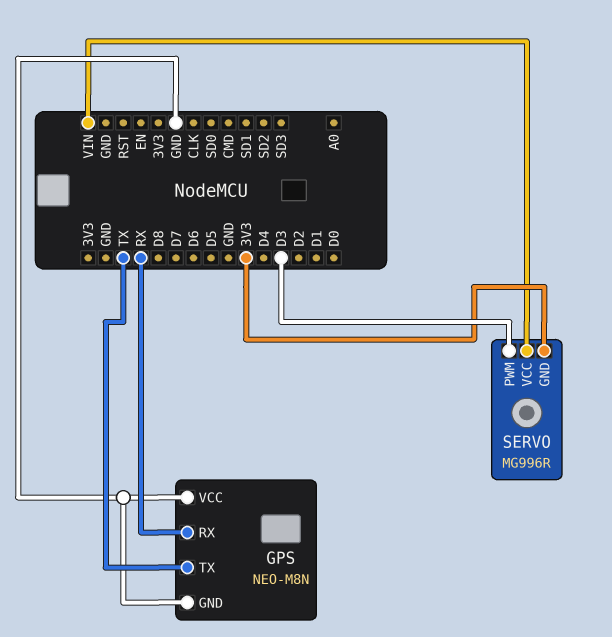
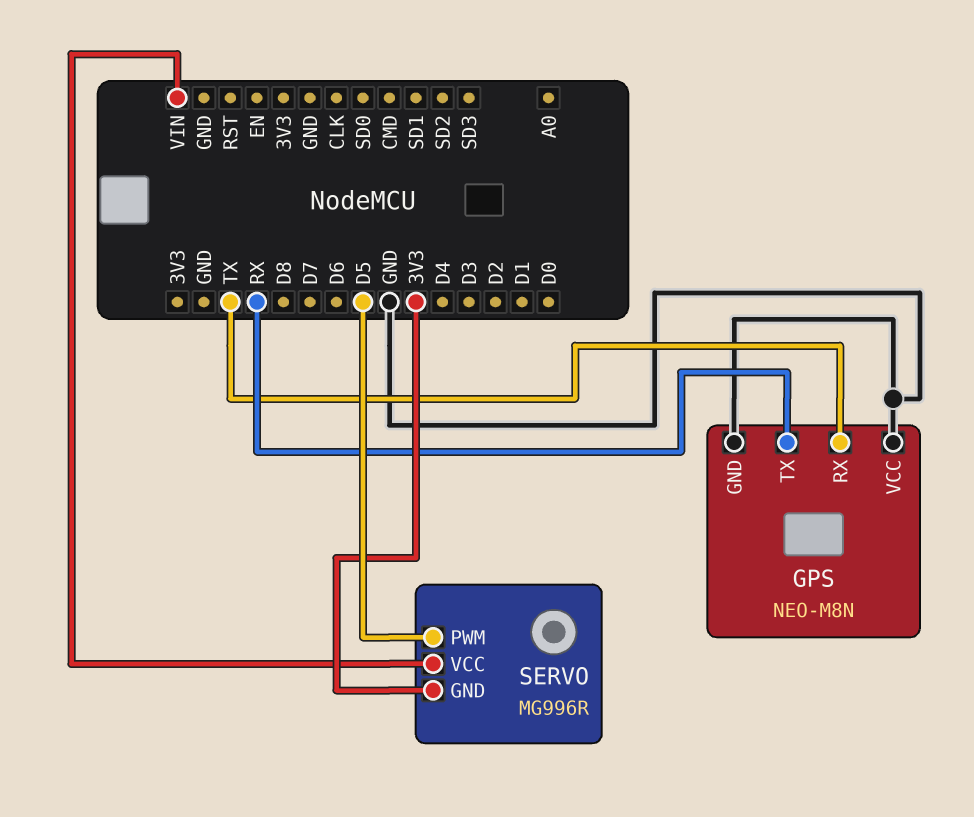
GPS pin RX: RX -> TX
GPS pin TX: TX -> RX
SERVO pin PWM: D3 -> D5

